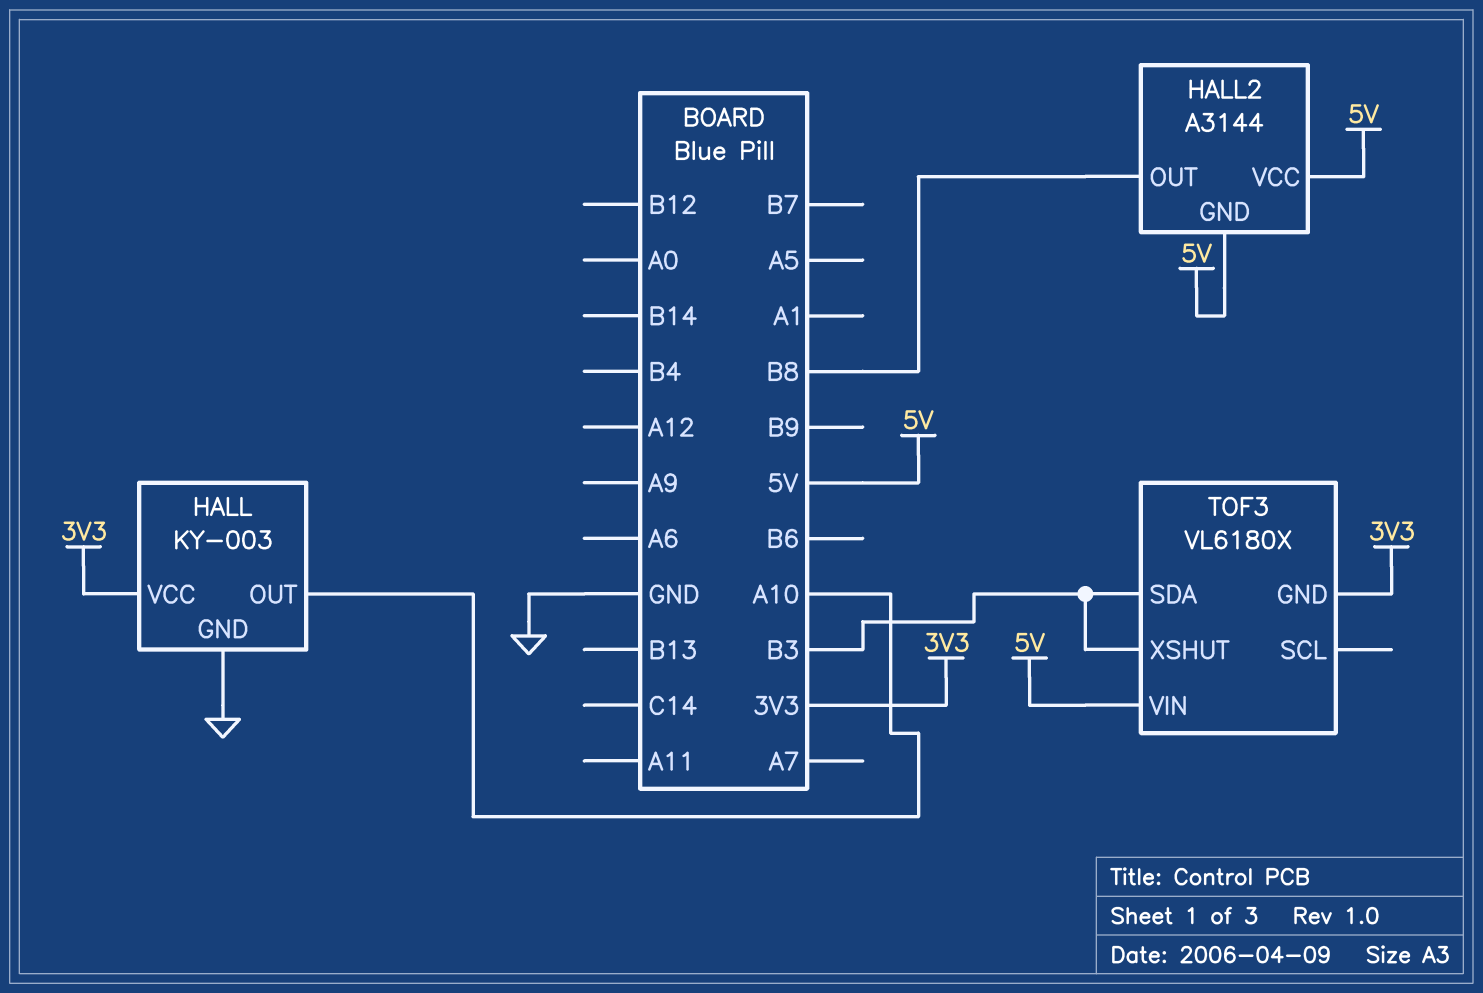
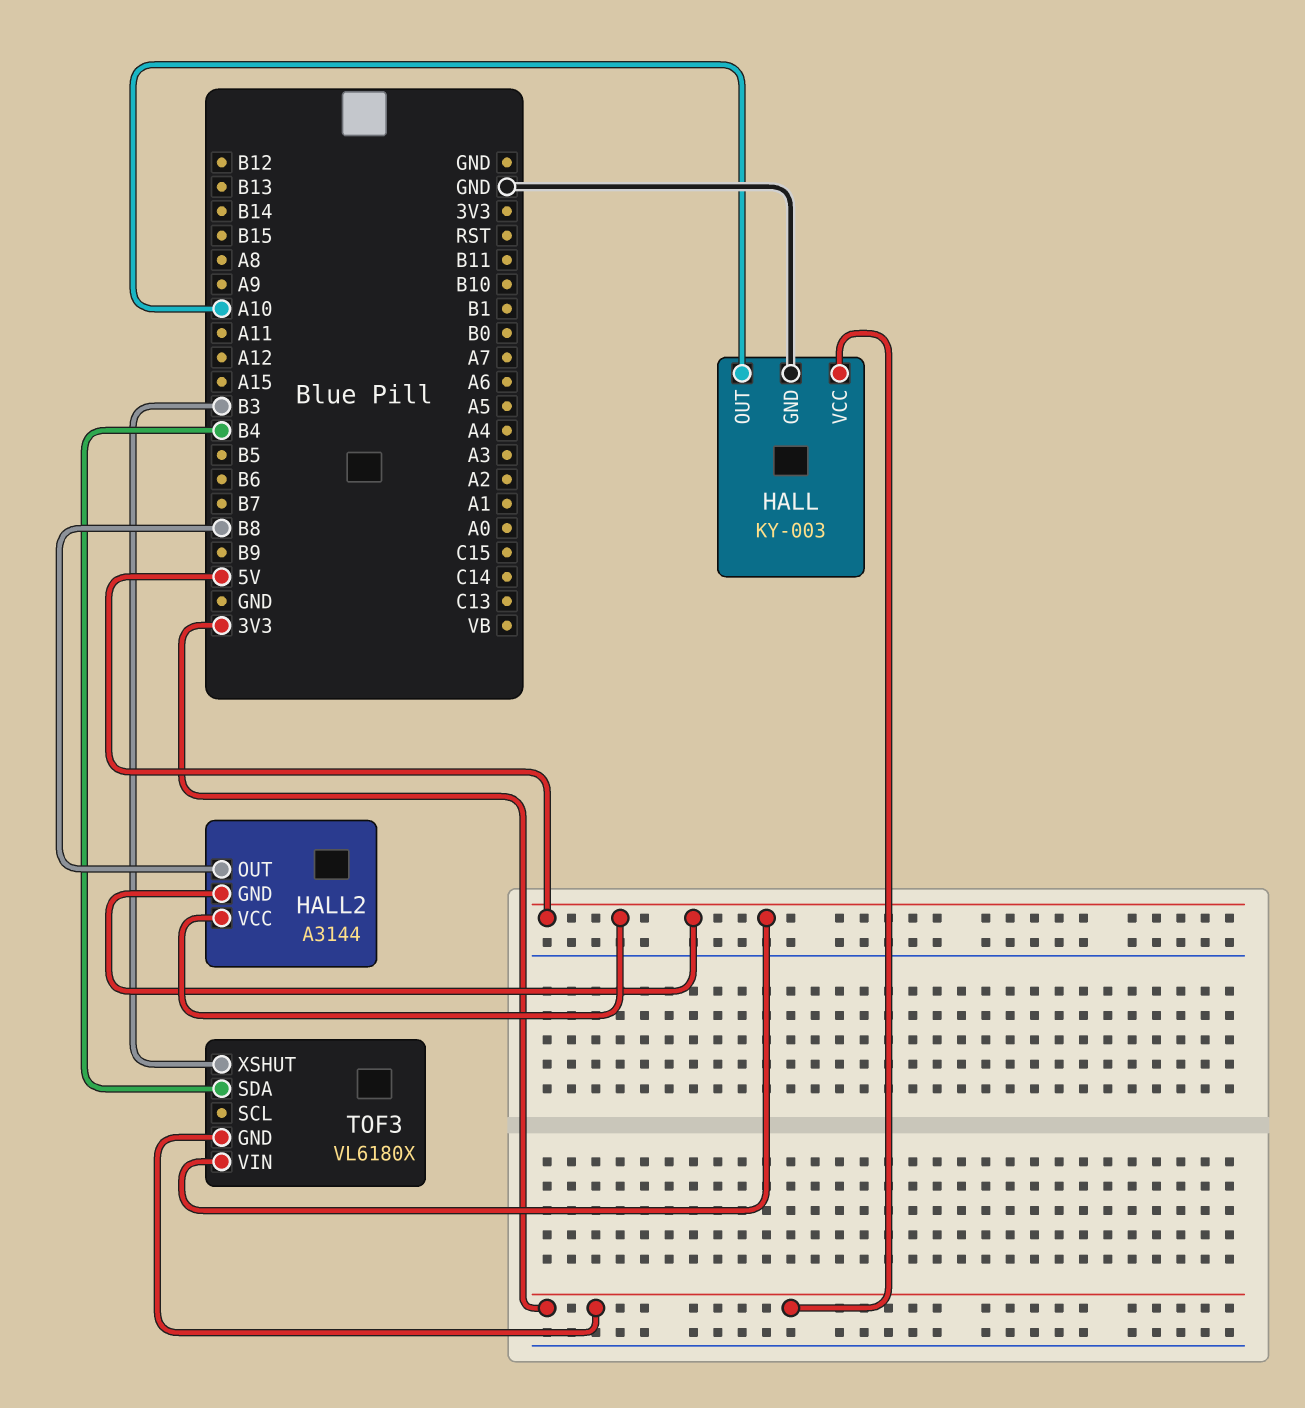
TOF3 pin SDA: B3 -> B4

